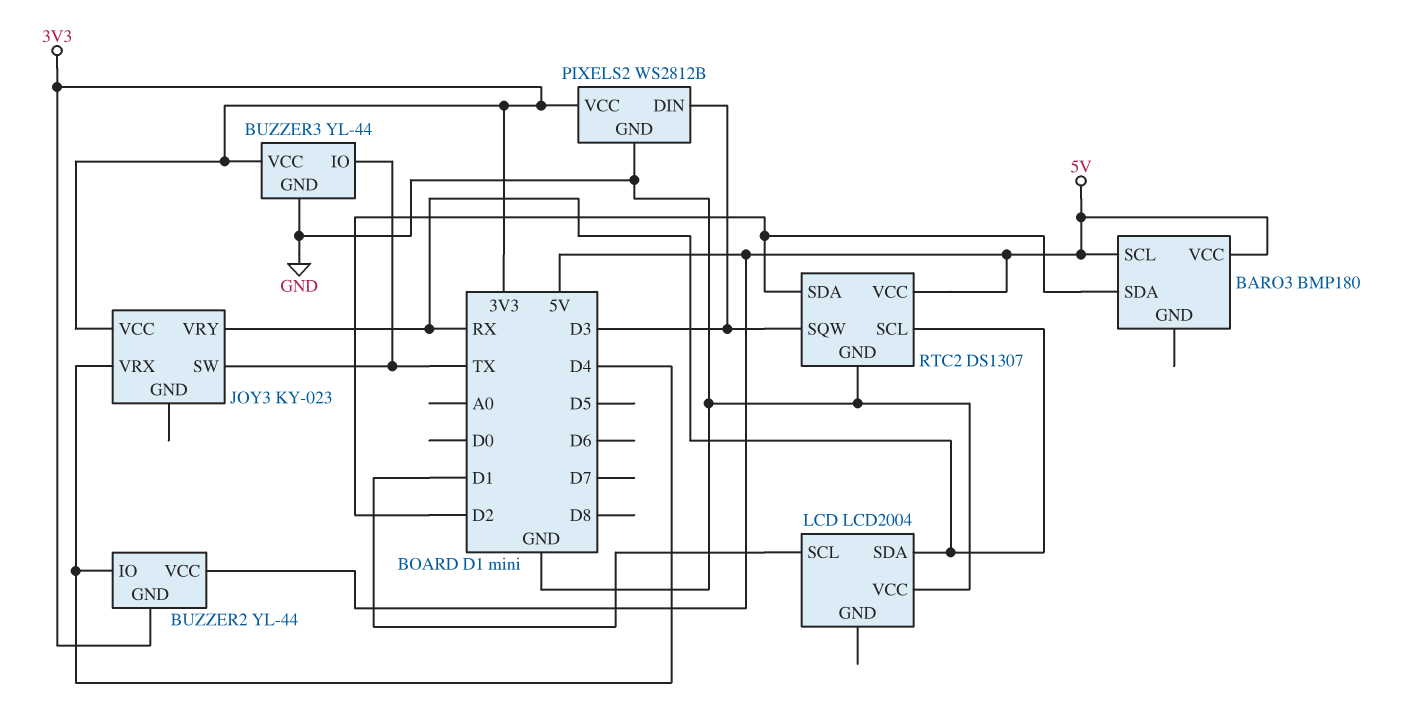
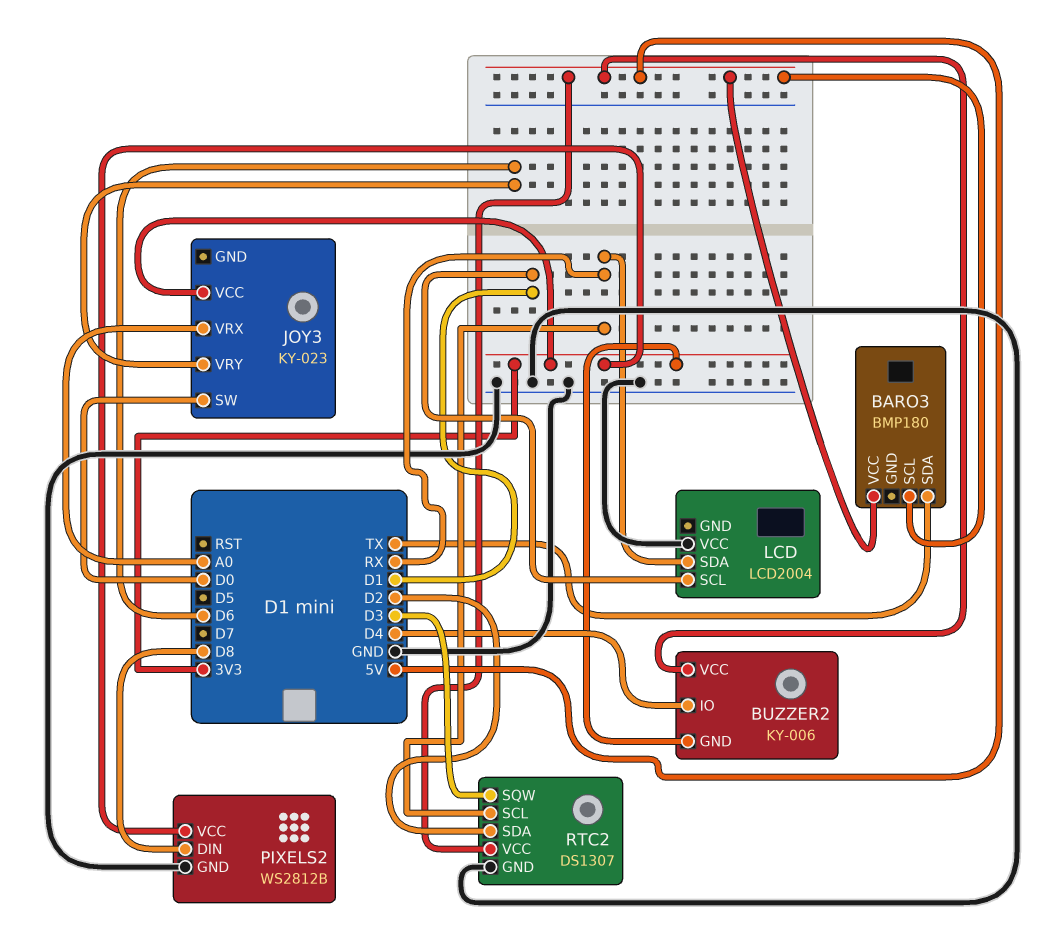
BARO3 pin SDA: D2 -> TX
BUZZER2: YL-44 -> KY-006
BUZZER3: YL-44 -> none
BUZZER3 pin GND: GND -> none
BUZZER3 pin IO: TX -> none
BUZZER3 pin VCC: 3V3 -> none
JOY3 pin SW: TX -> D0
JOY3 pin VRX: D4 -> A0
JOY3 pin VRY: RX -> D6
PIXELS2 pin DIN: D3 -> D8

